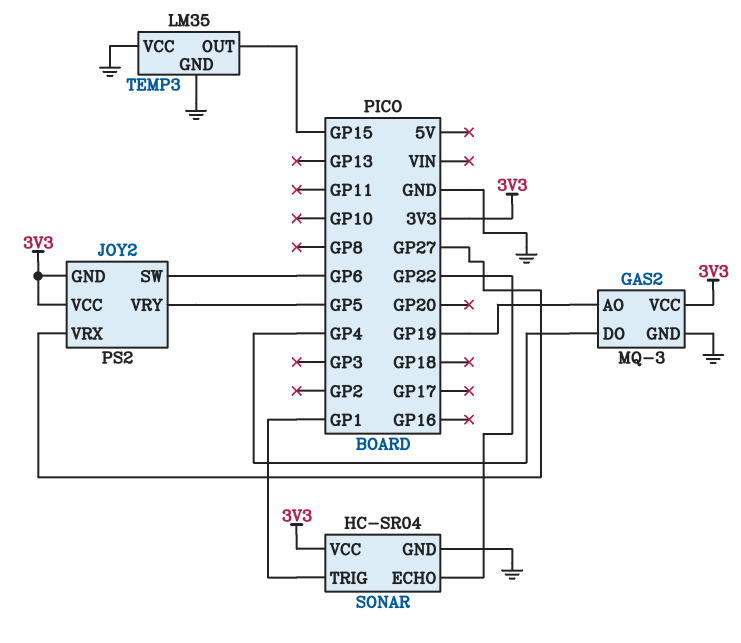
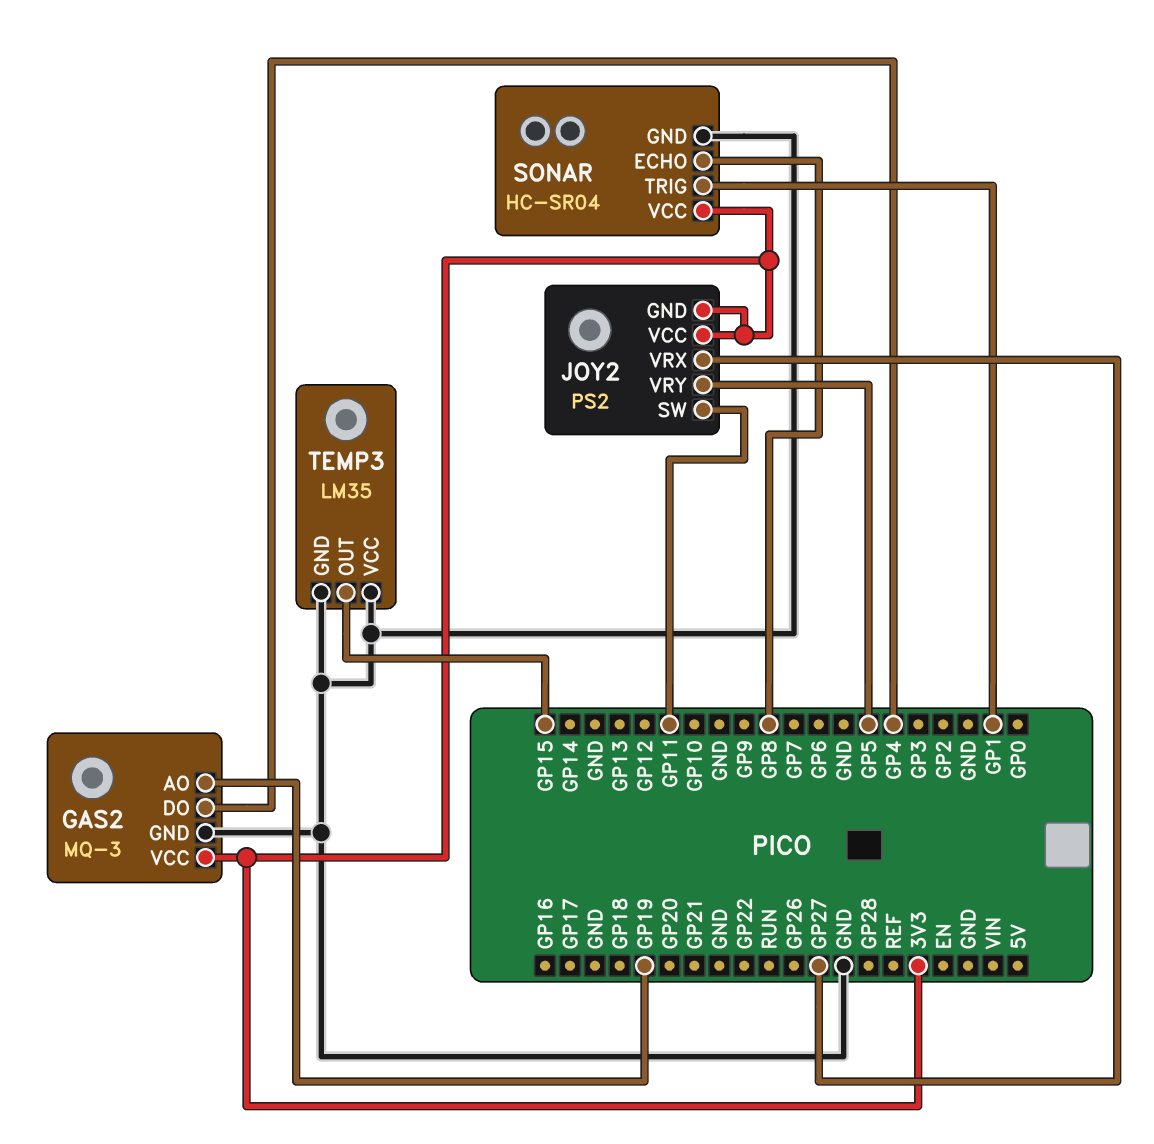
JOY2 pin SW: GP6 -> GP11
SONAR pin ECHO: GP22 -> GP8

